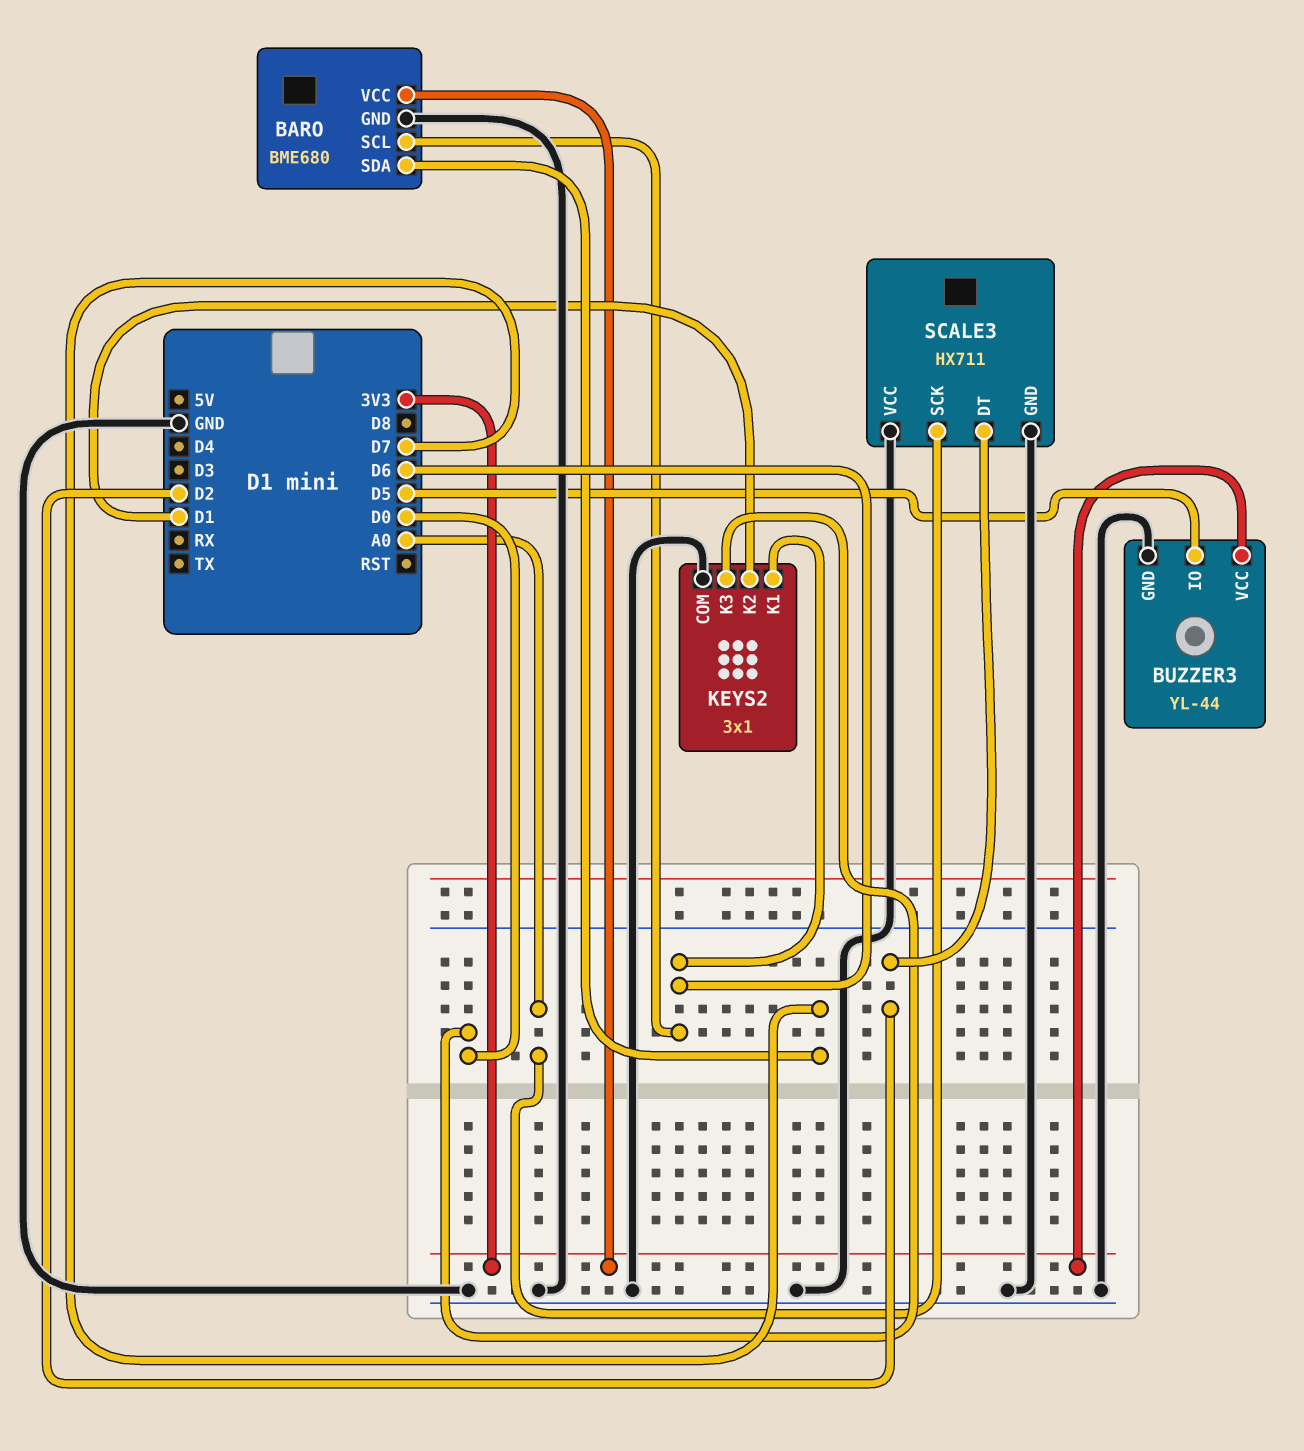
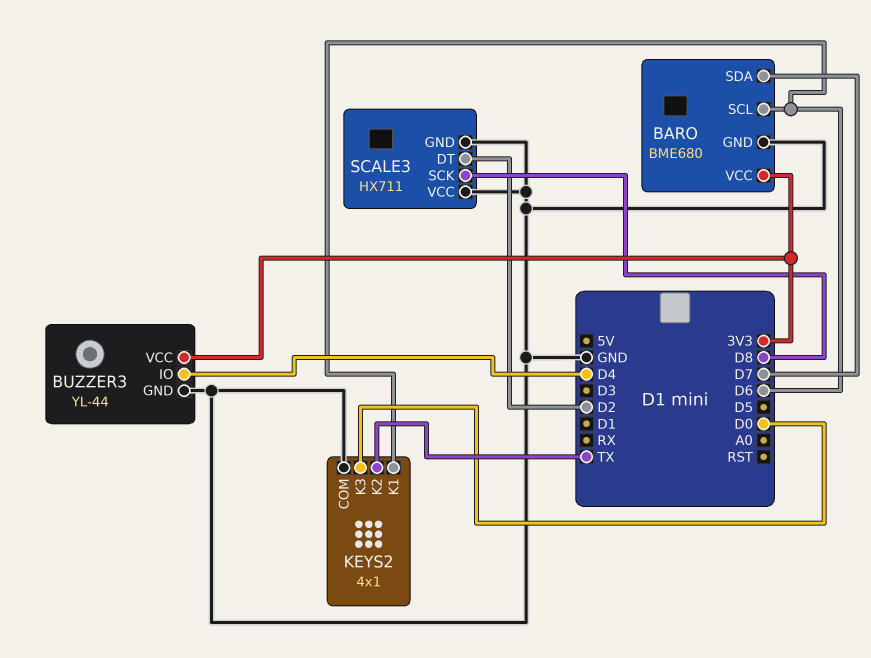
BUZZER3 pin IO: D5 -> D4
KEYS2: 3x1 -> 4x1
KEYS2 pin K2: D1 -> TX
SCALE3 pin SCK: A0 -> D8

